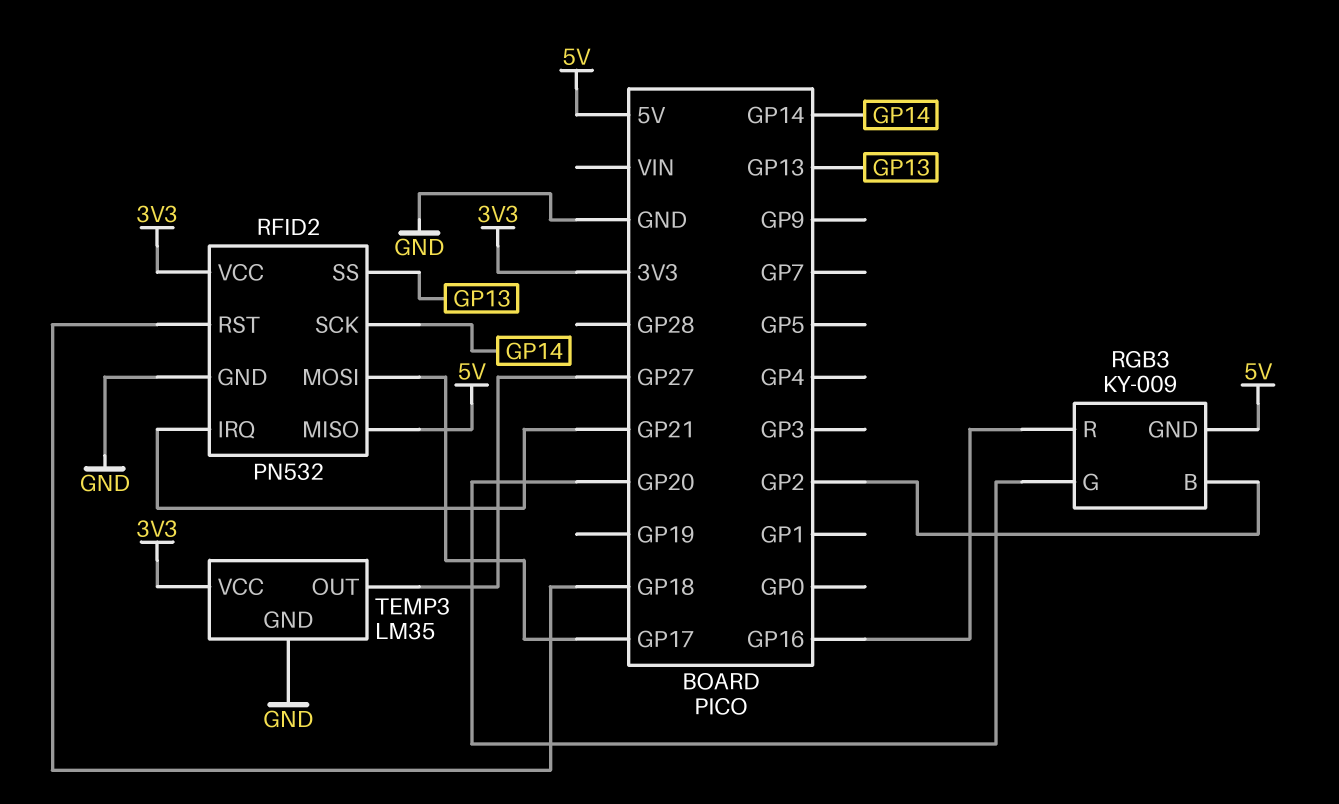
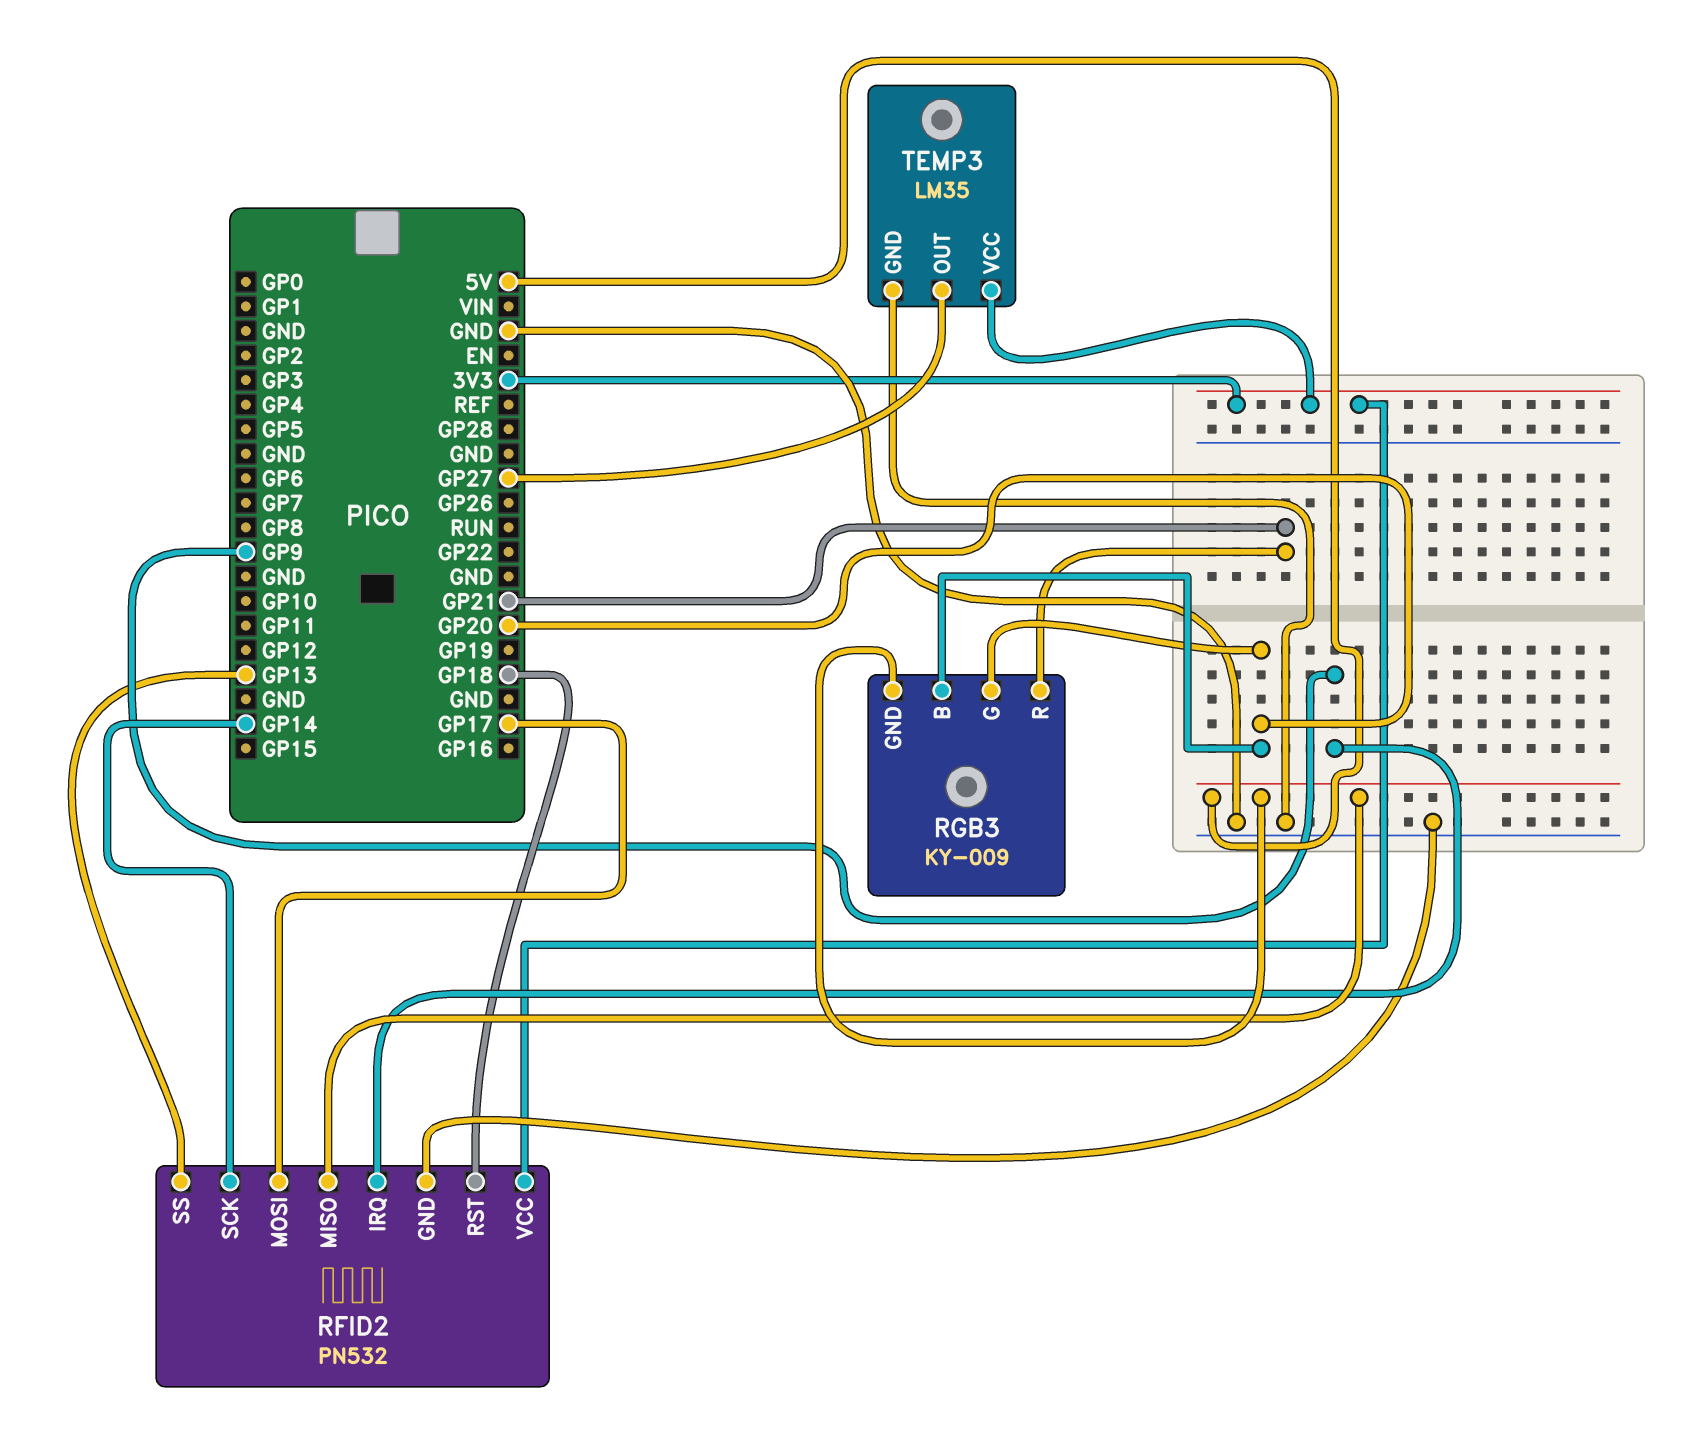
RFID2 pin IRQ: GP21 -> GP9
RGB3 pin B: GP2 -> GP20
RGB3 pin R: GP16 -> GP21

